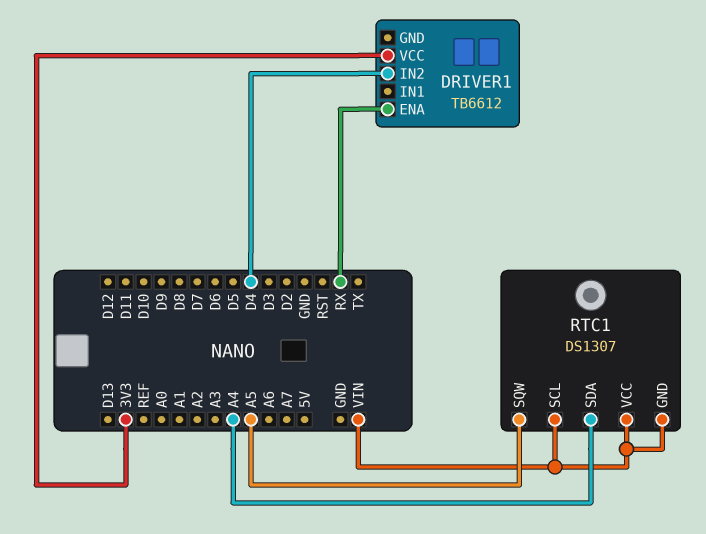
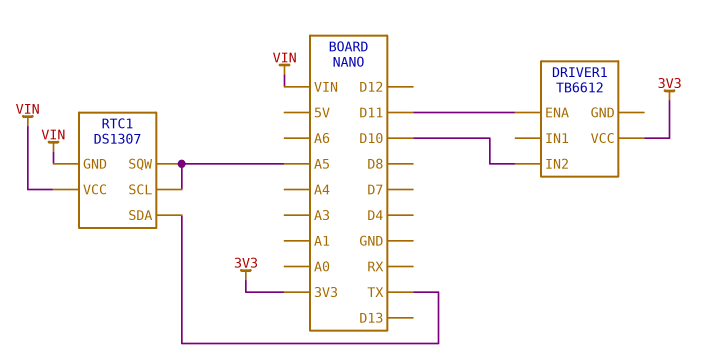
DRIVER1 pin ENA: RX -> D11
DRIVER1 pin IN2: D4 -> D10
RTC1 pin SCL: VIN -> A5
RTC1 pin SDA: A4 -> TX

